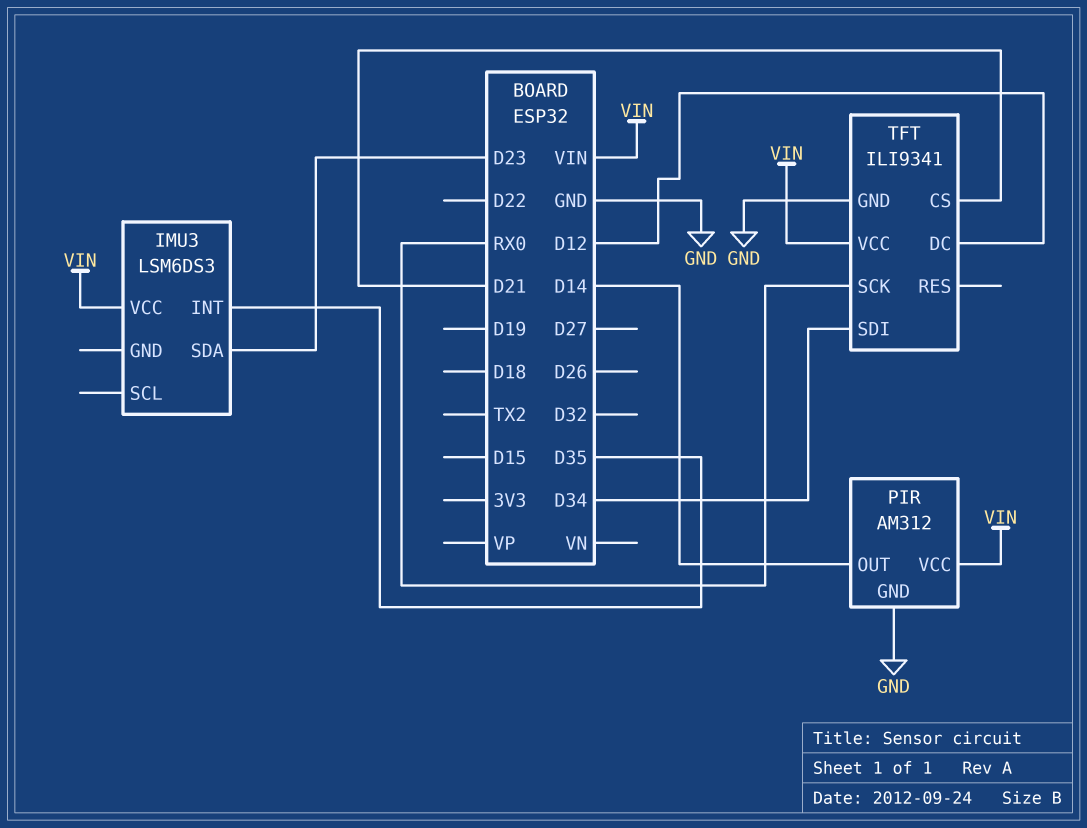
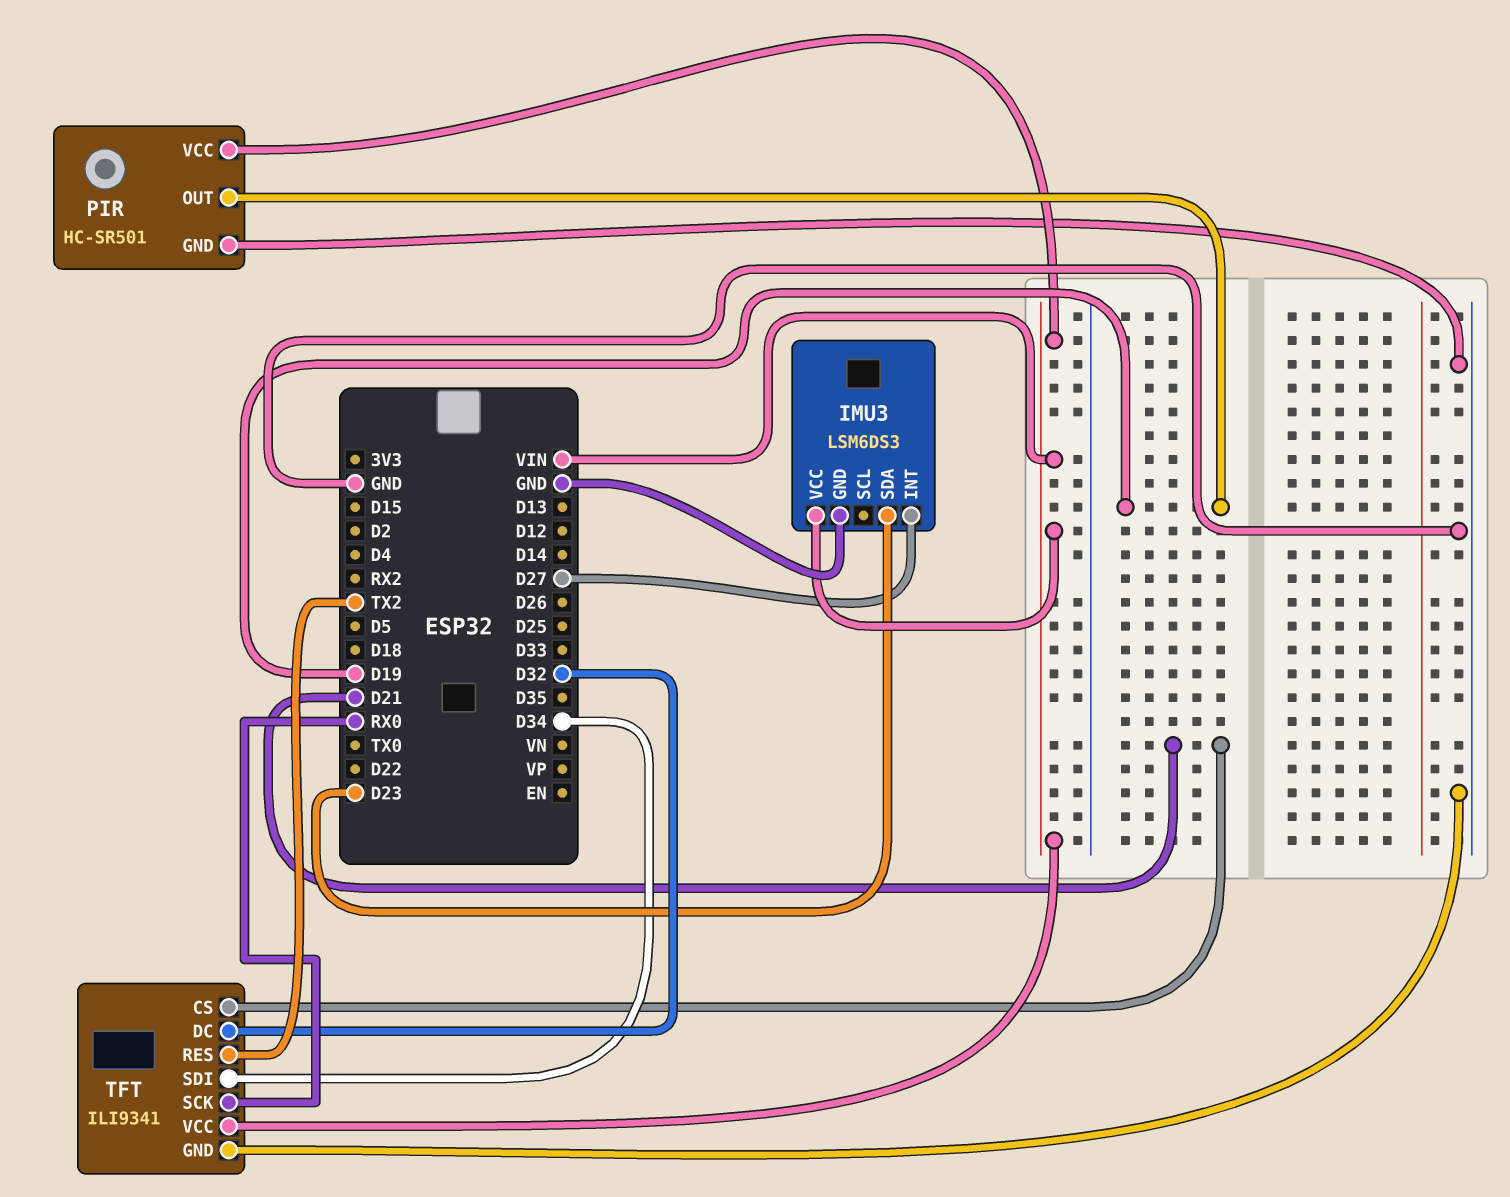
IMU3 pin GND: none -> GND
IMU3 pin INT: D35 -> D27
PIR: AM312 -> HC-SR501
PIR pin OUT: D14 -> D19
TFT pin DC: D12 -> D32
TFT pin RES: none -> TX2

